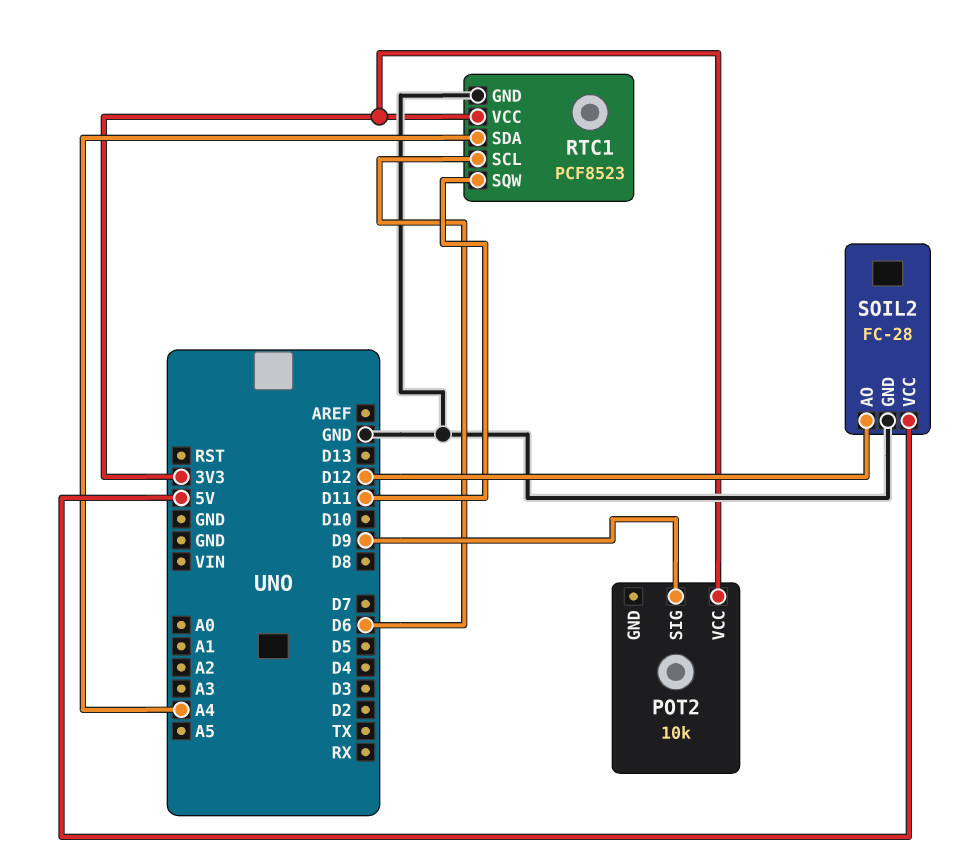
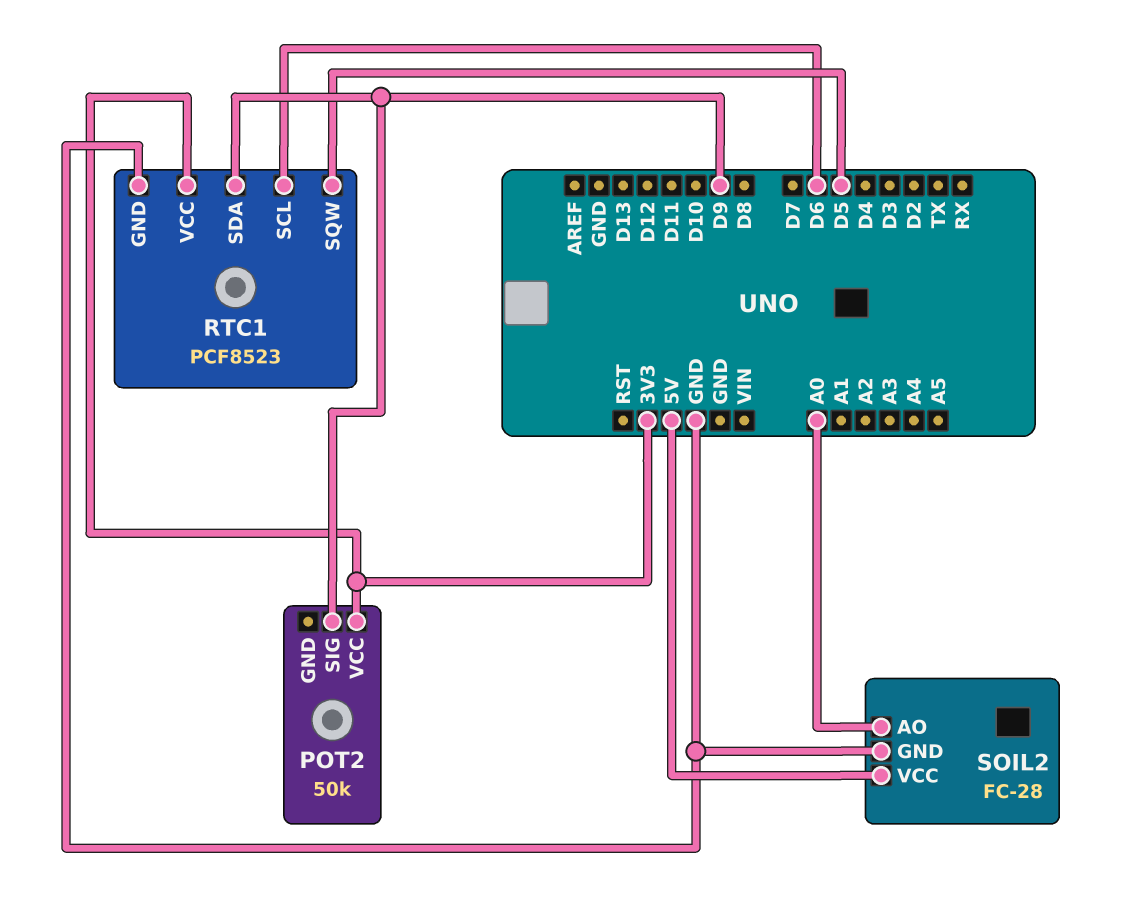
POT2: 10k -> 50k
RTC1 pin SDA: A4 -> D9
RTC1 pin SQW: D11 -> D5
SOIL2 pin AO: D12 -> A0

